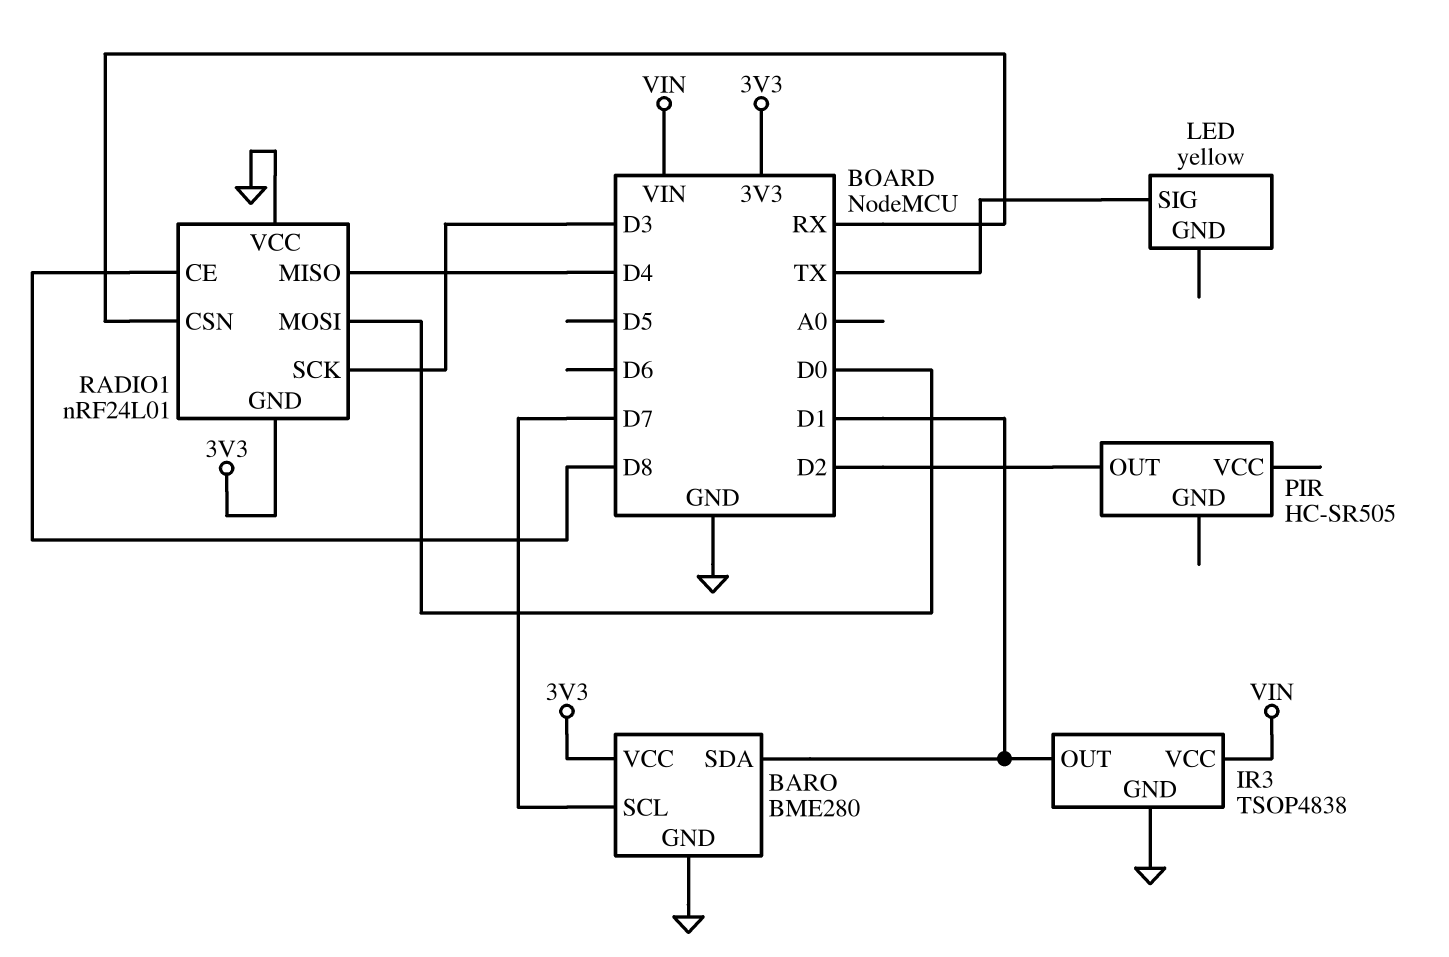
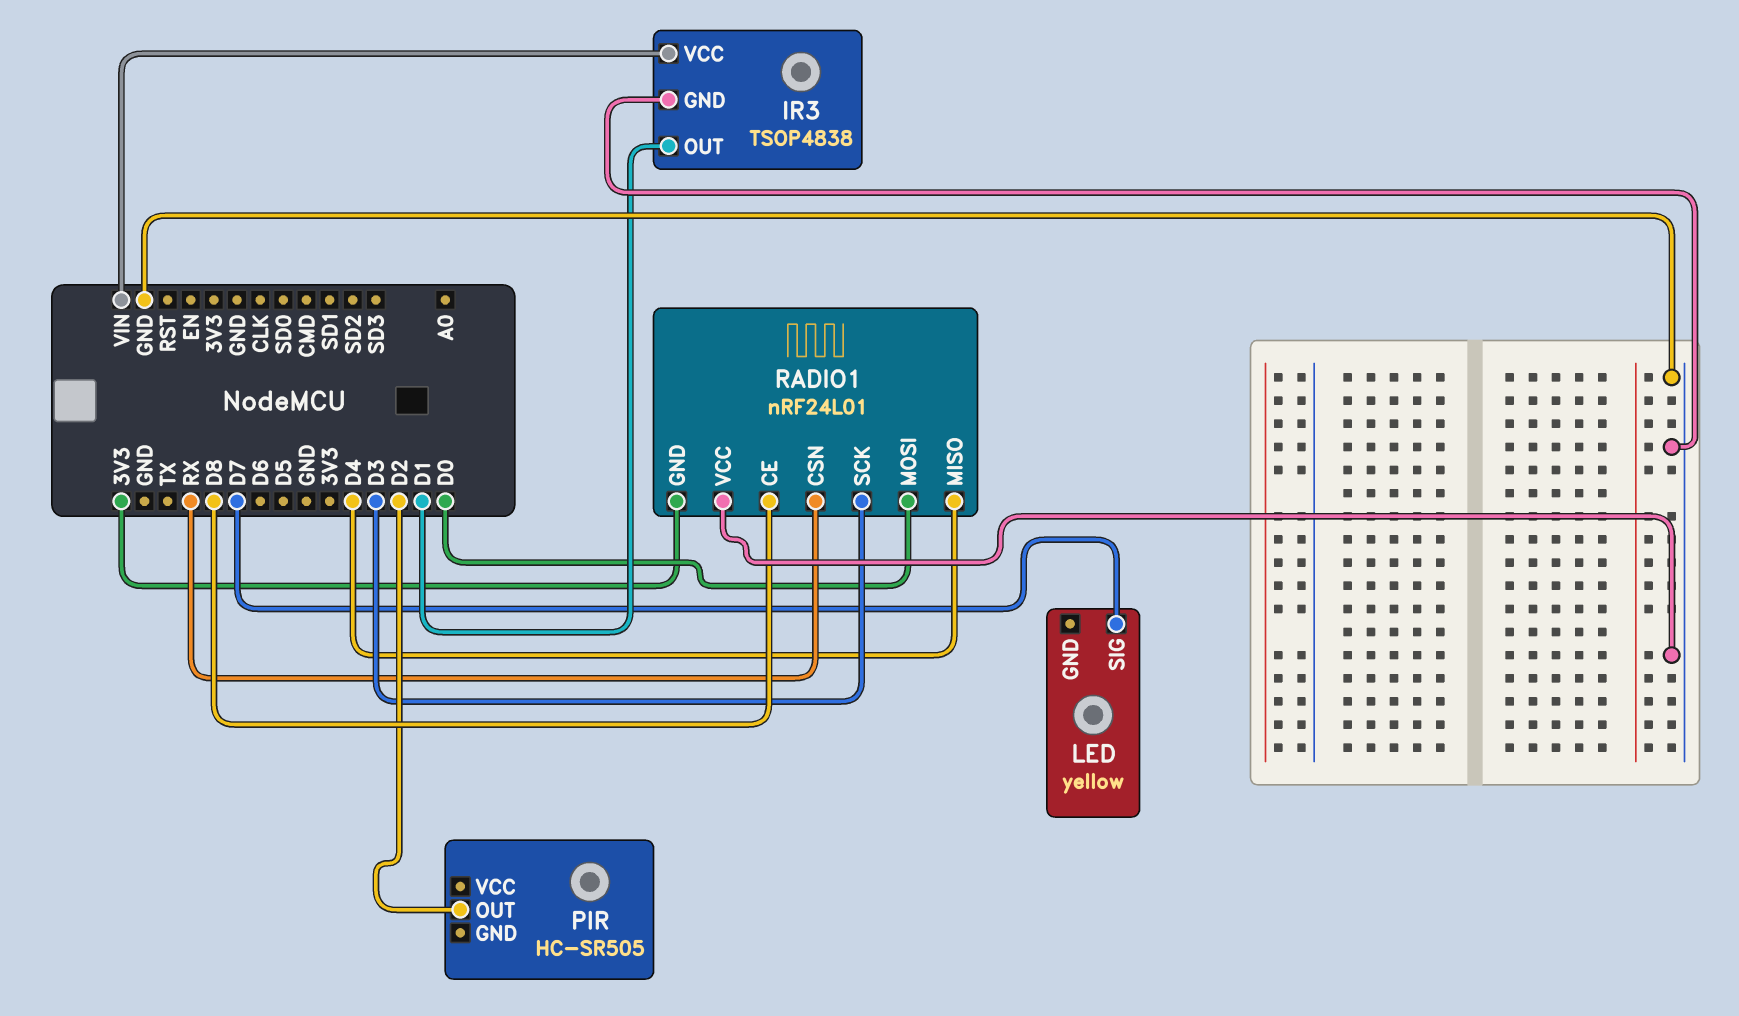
BARO: BME280 -> none
BARO pin GND: GND -> none
BARO pin SCL: D7 -> none
BARO pin SDA: D1 -> none
BARO pin VCC: 3V3 -> none
LED pin SIG: TX -> D7

